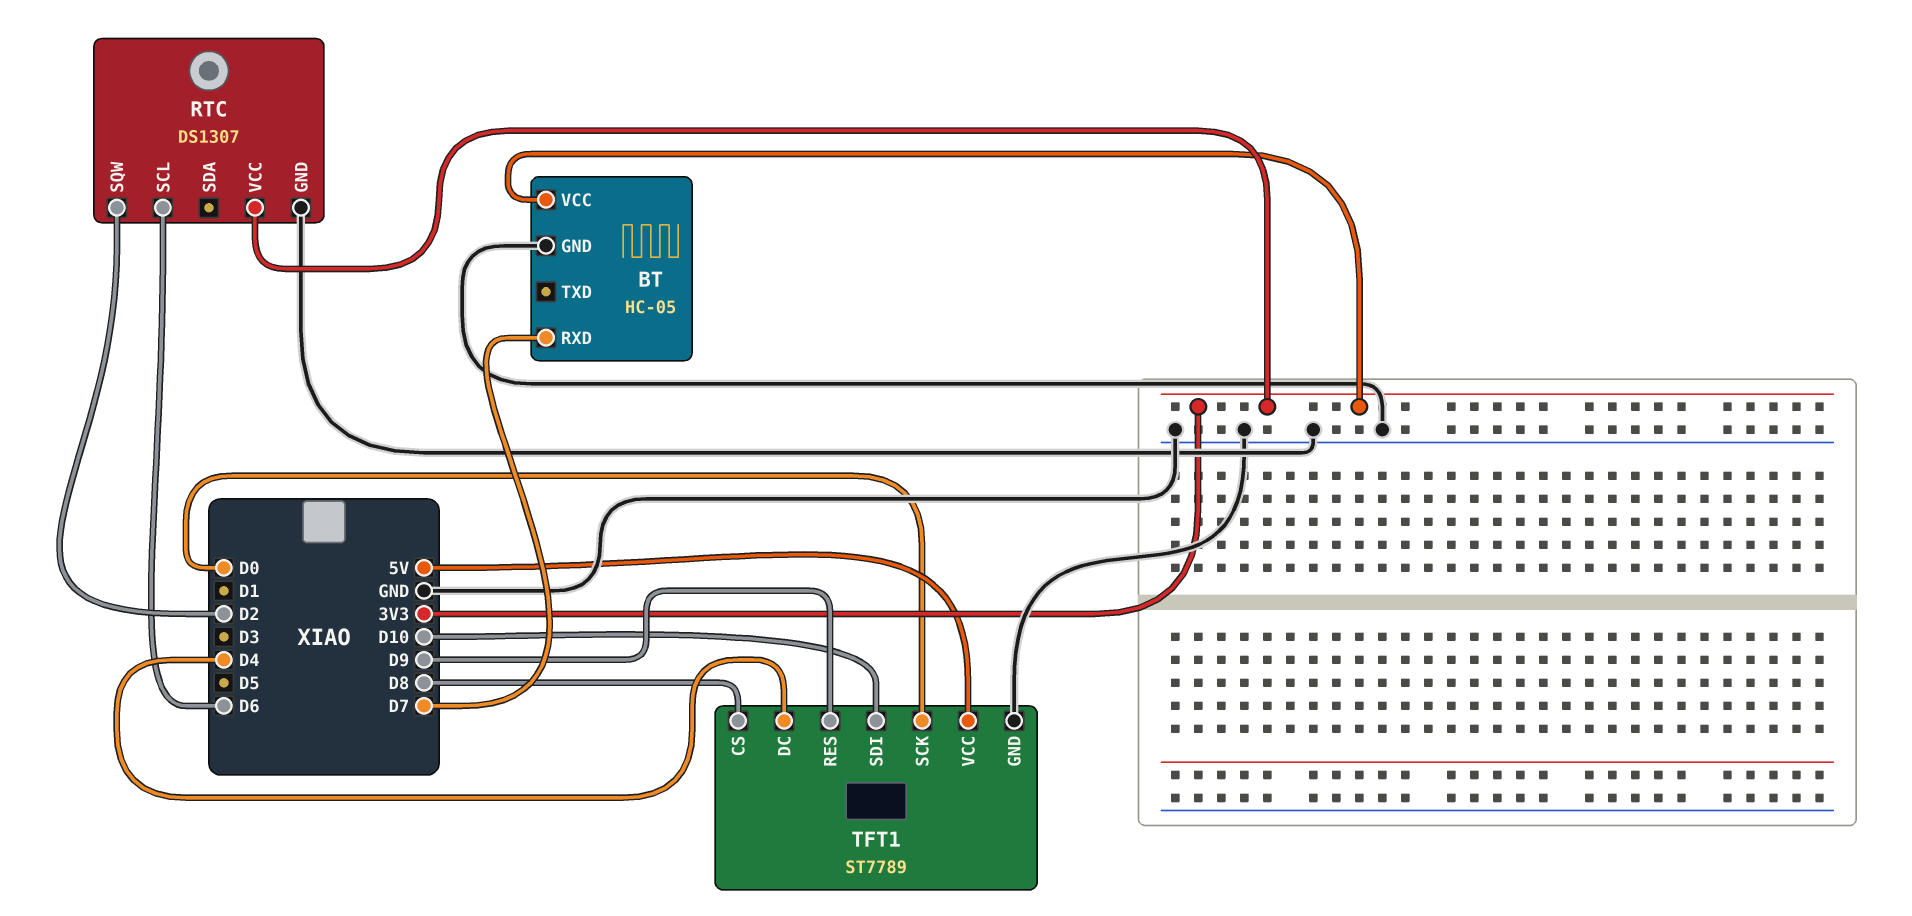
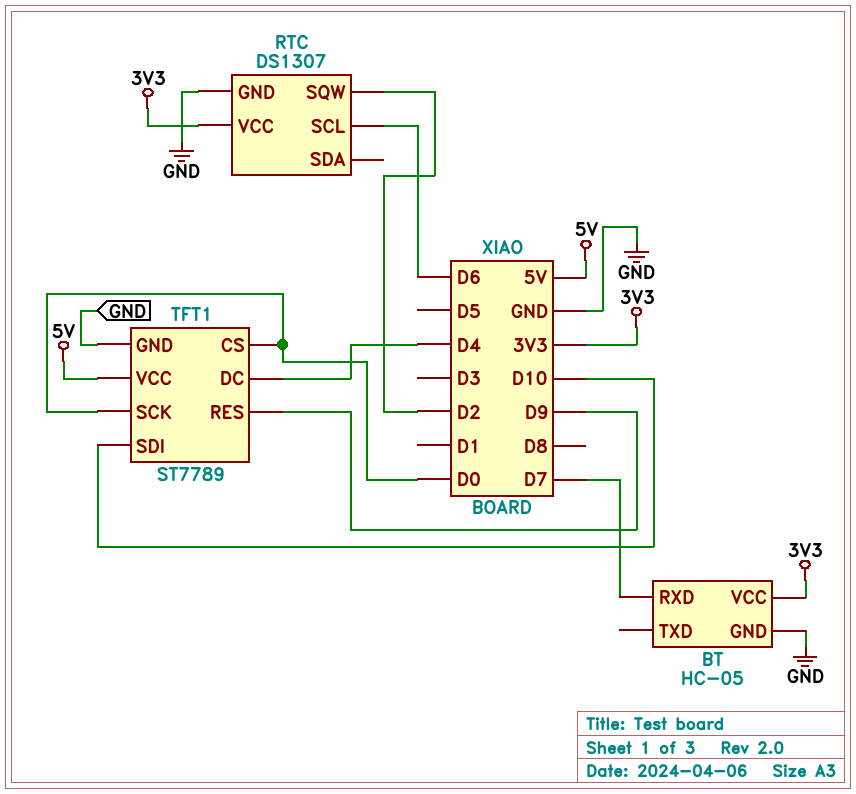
TFT1 pin CS: D8 -> D0

